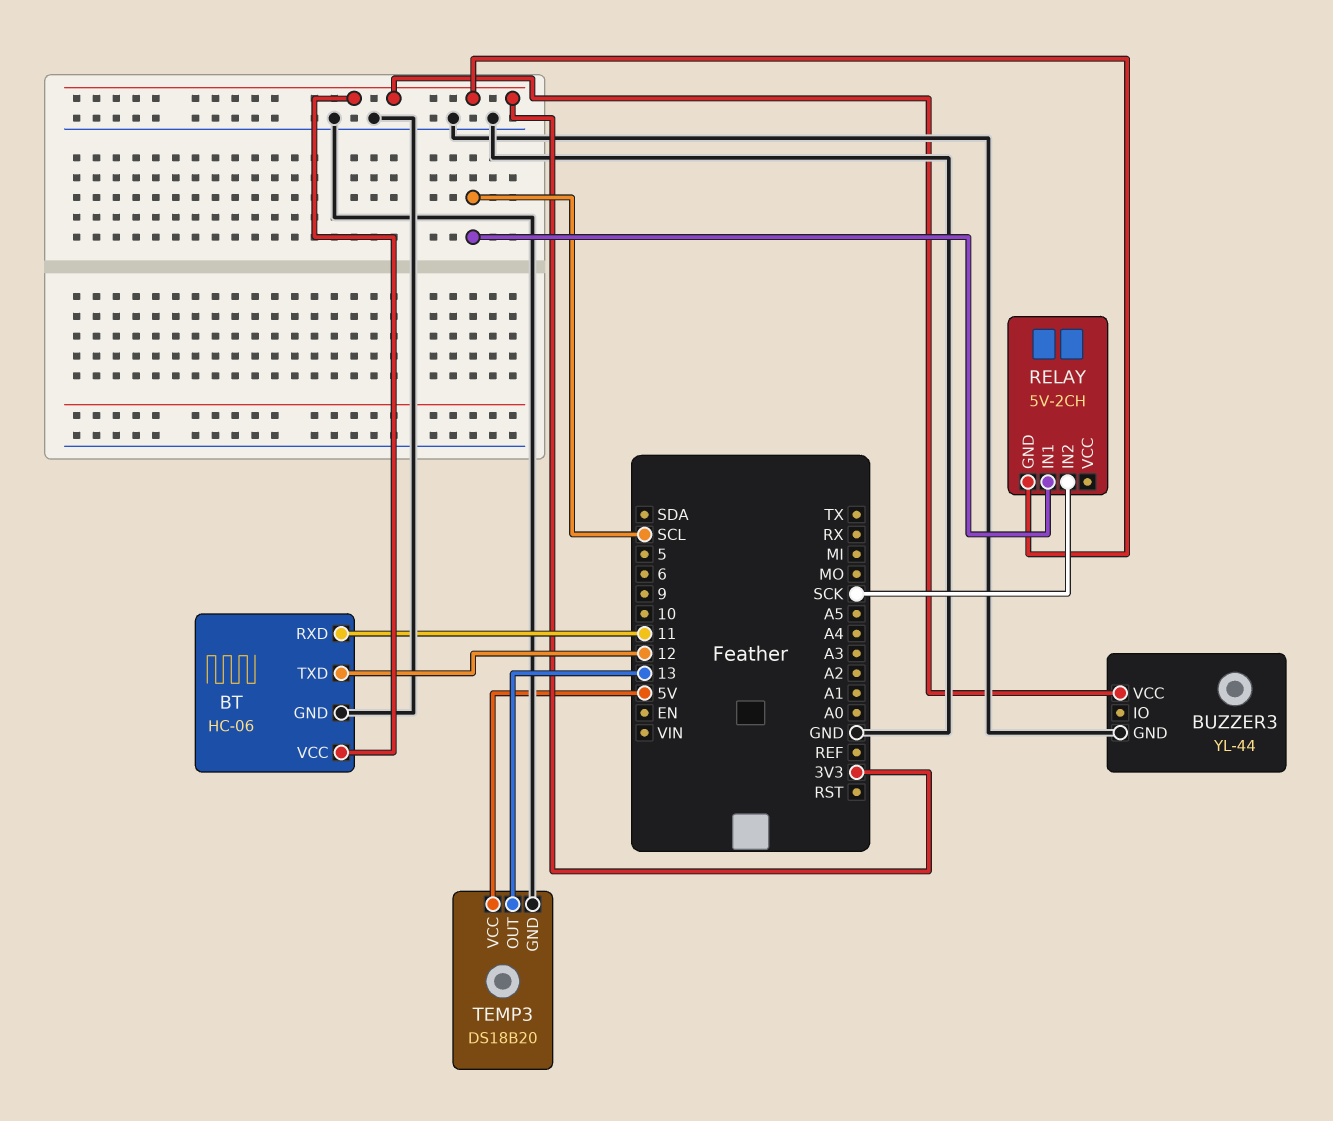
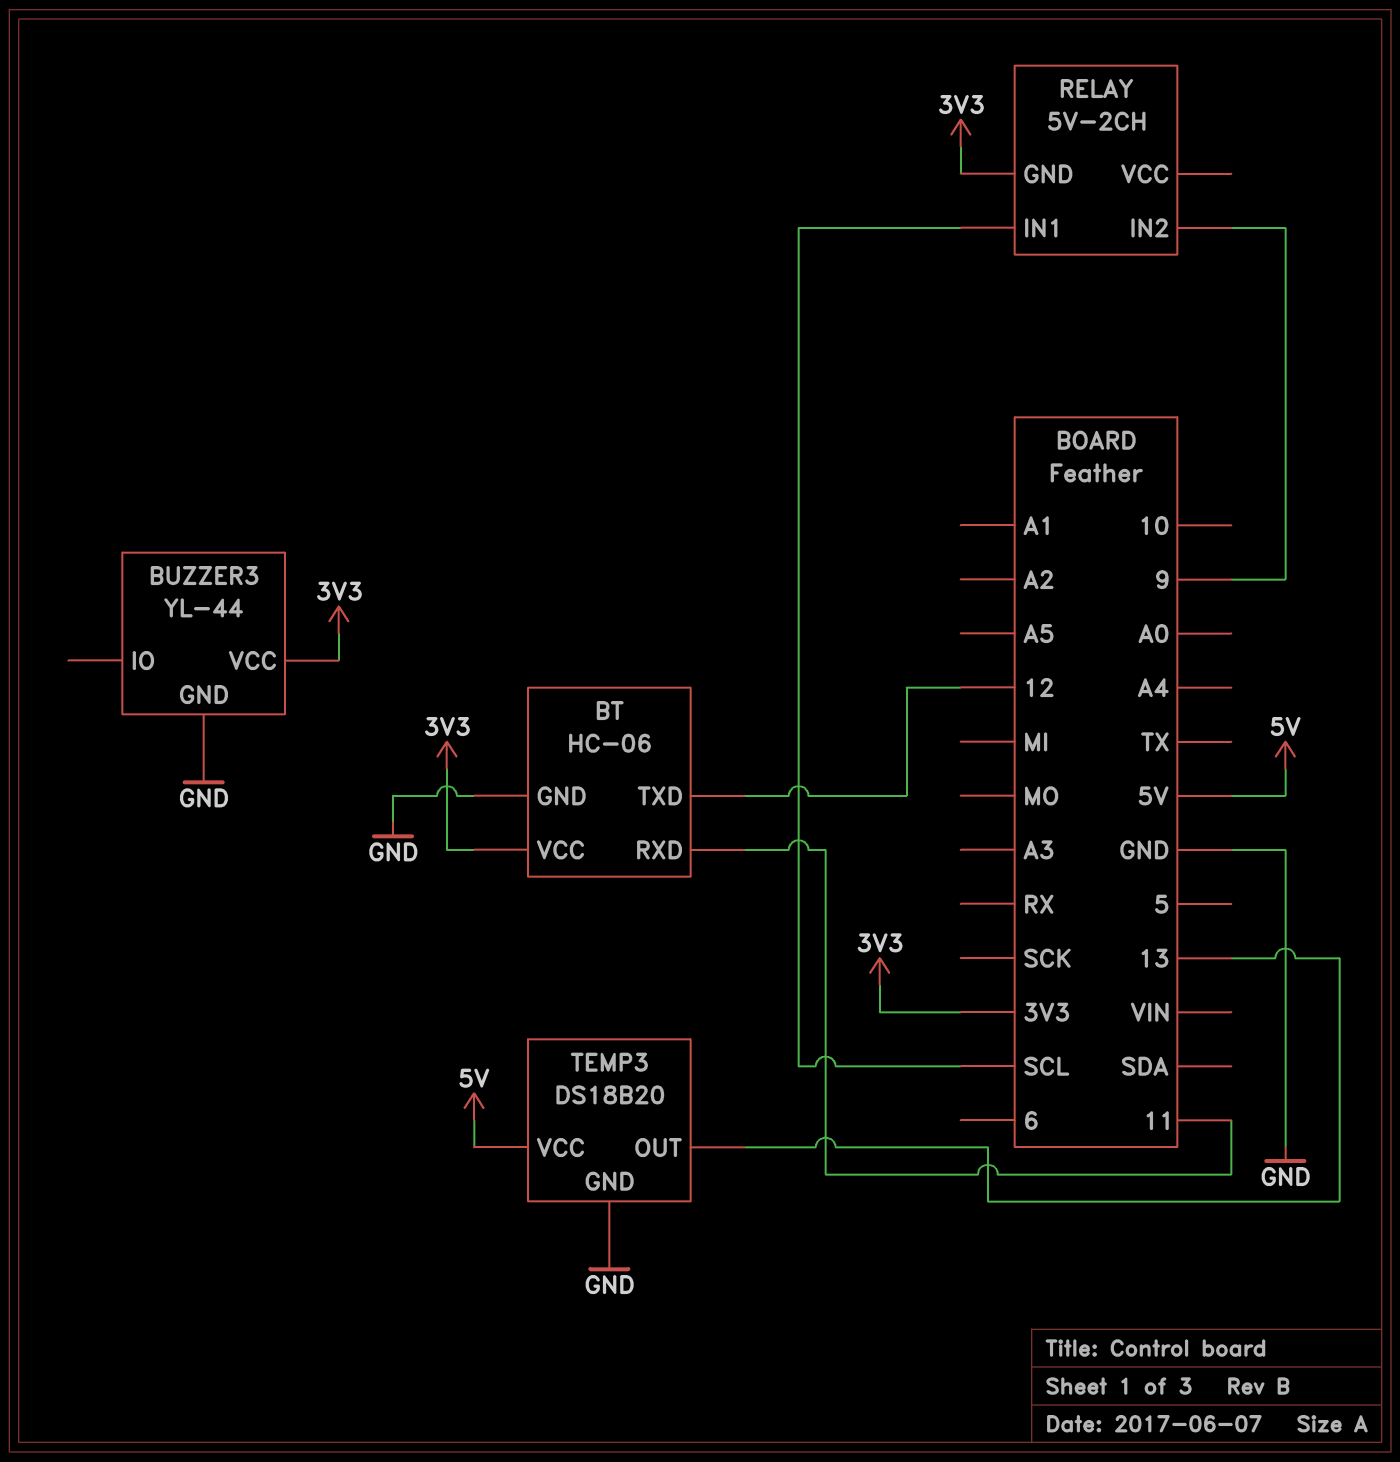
RELAY pin IN2: SCK -> 9

